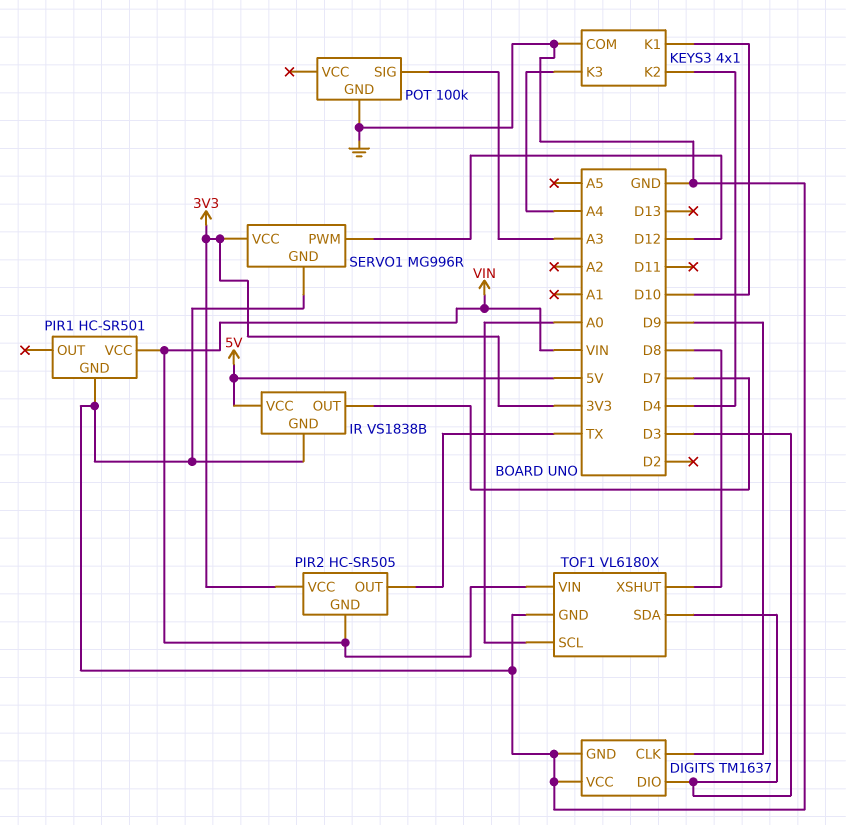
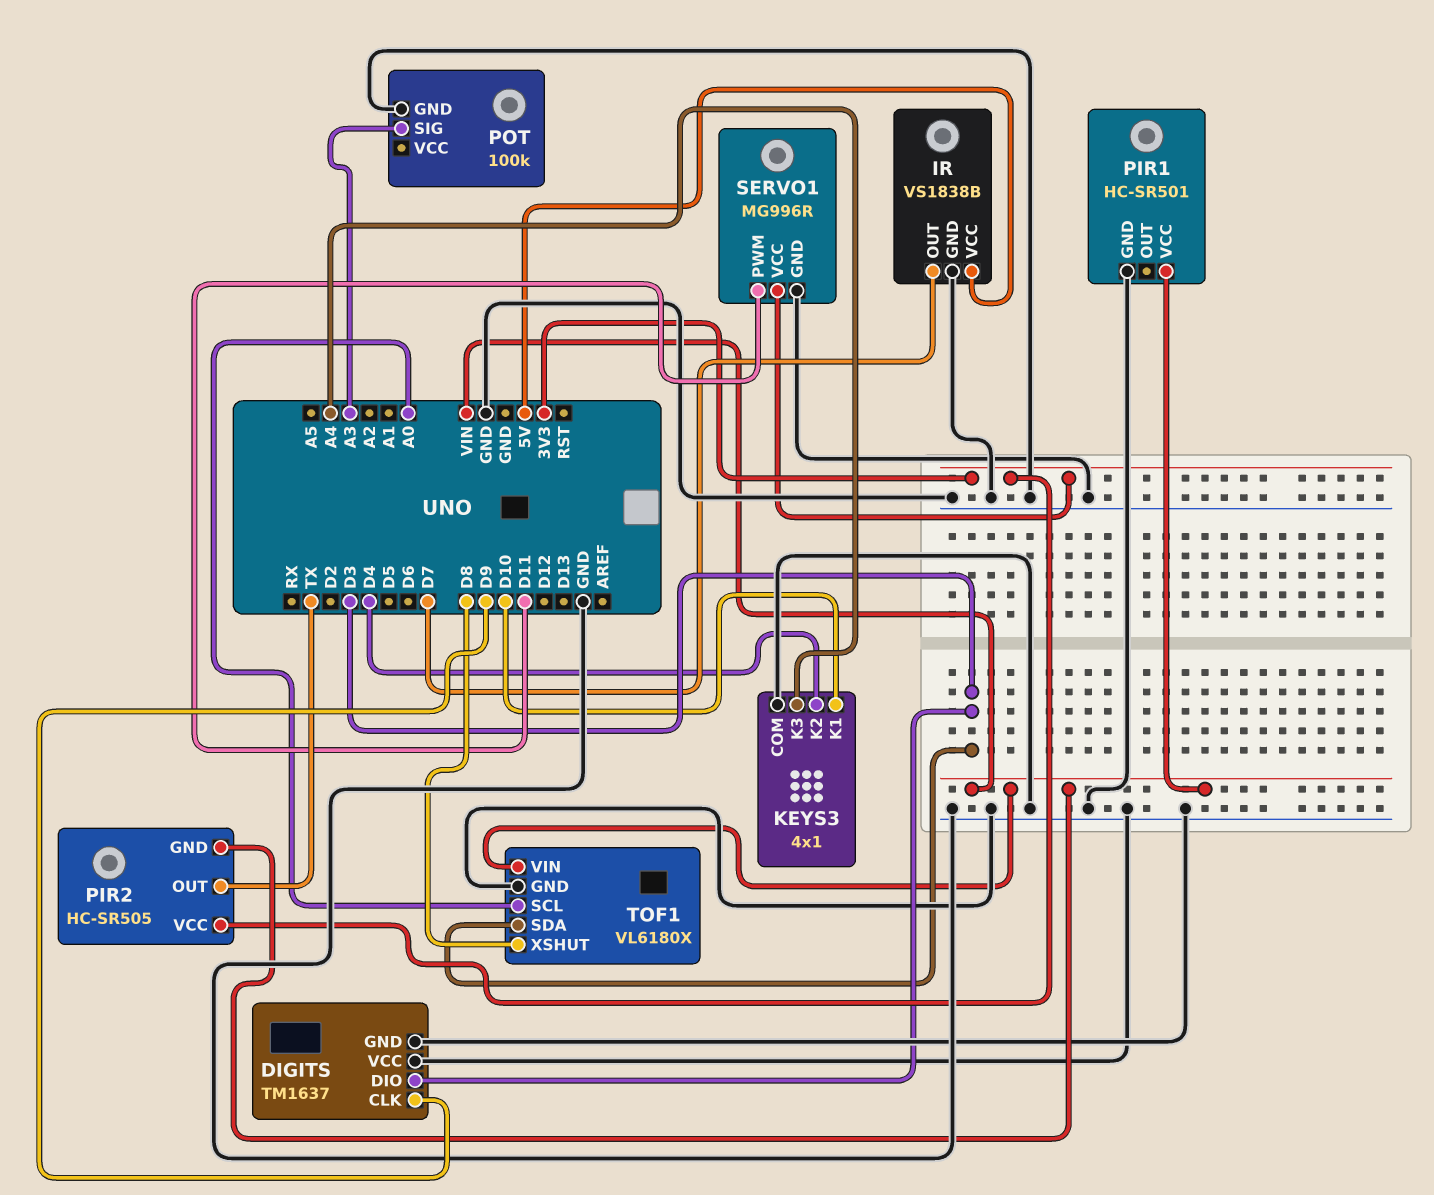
SERVO1 pin PWM: D12 -> D11

